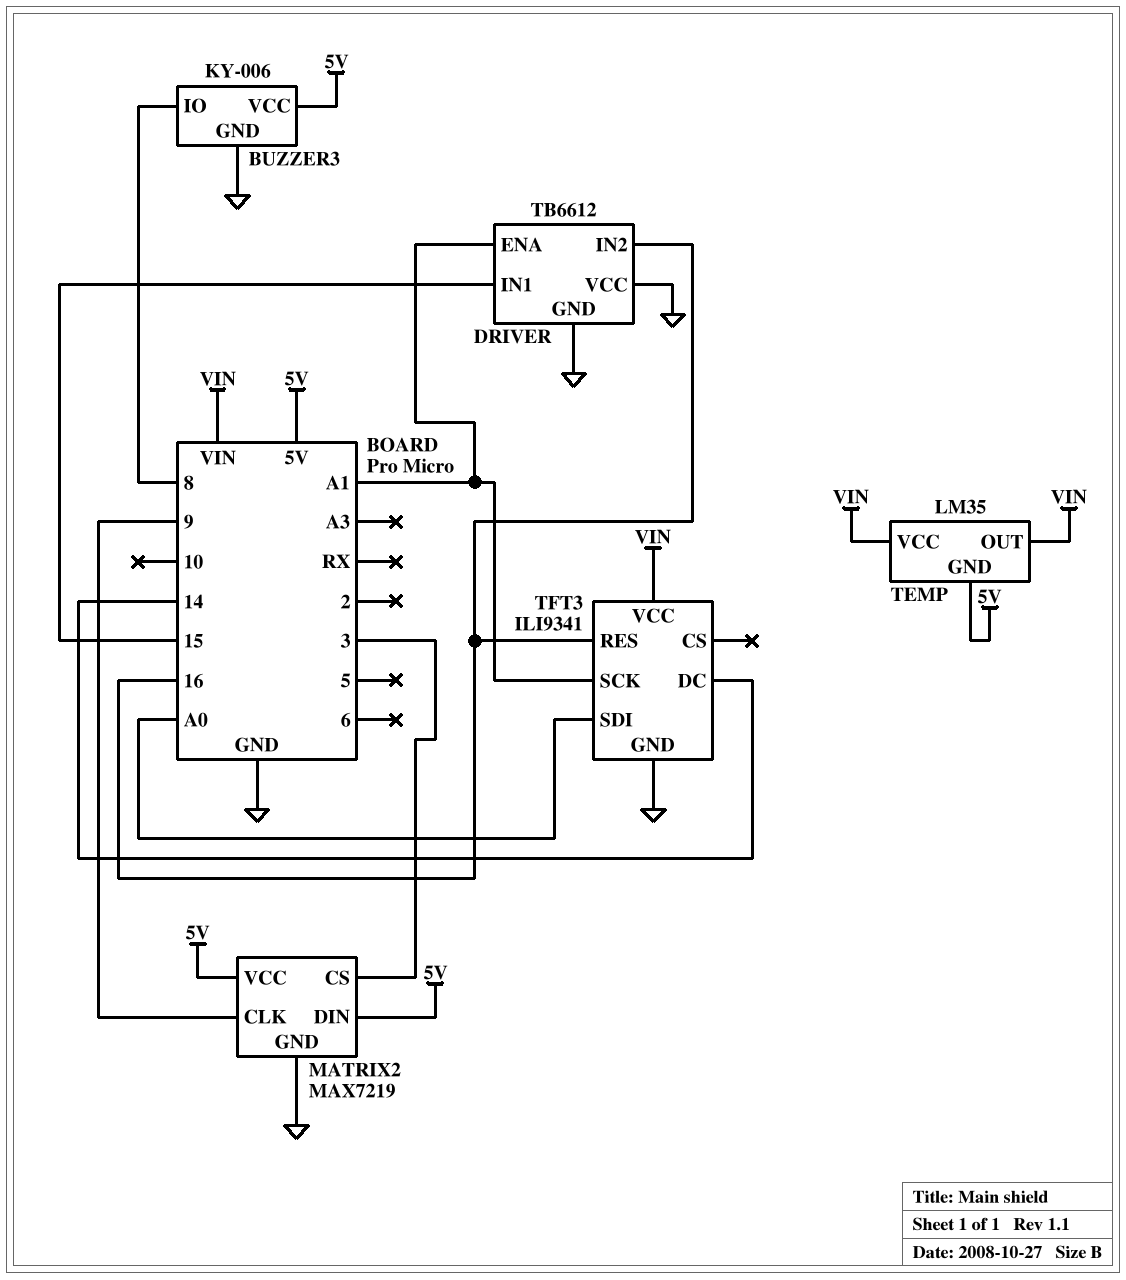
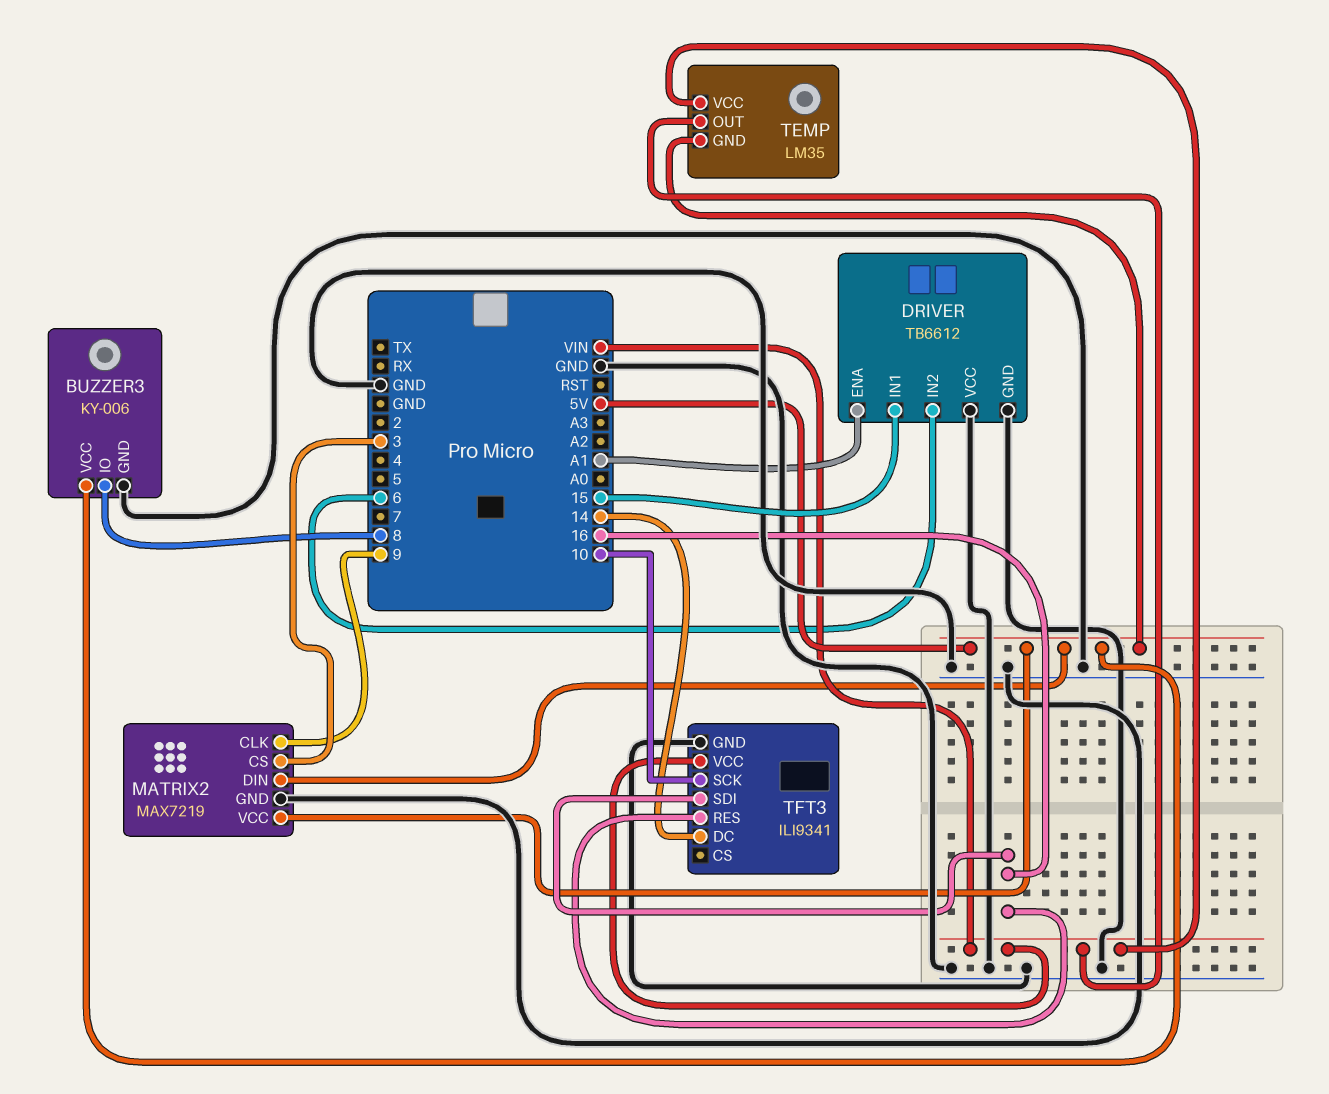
DRIVER pin IN2: 16 -> 6
TFT3 pin SCK: A1 -> 10
TFT3 pin SDI: A0 -> 16

